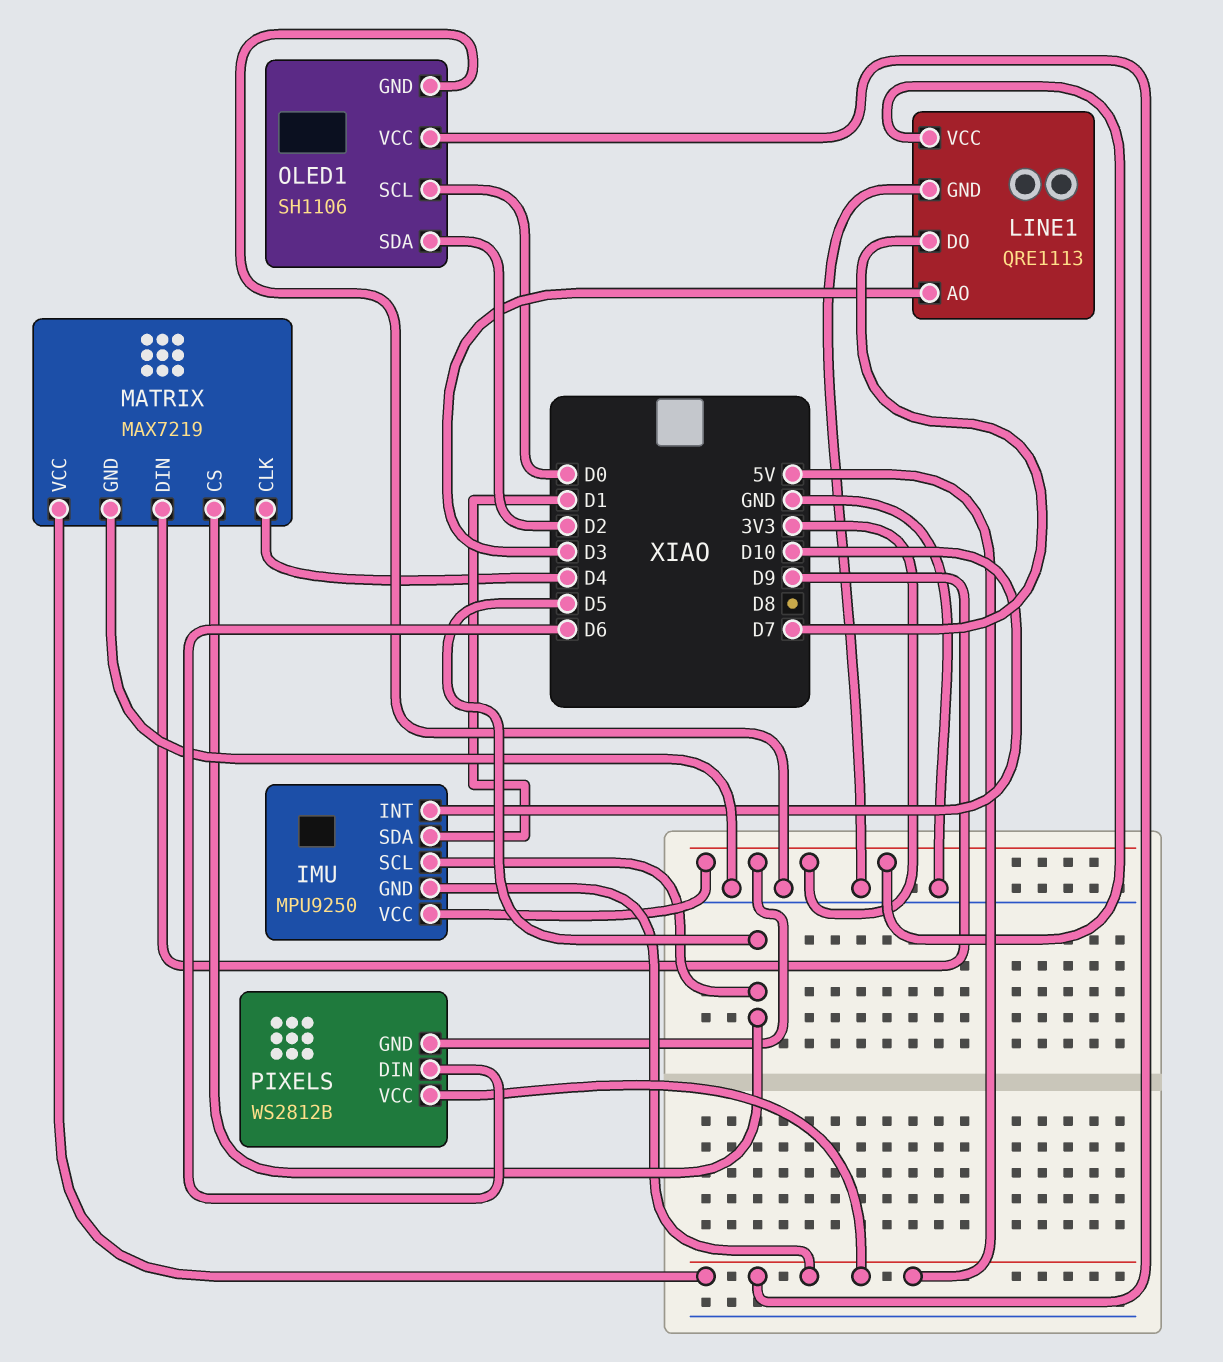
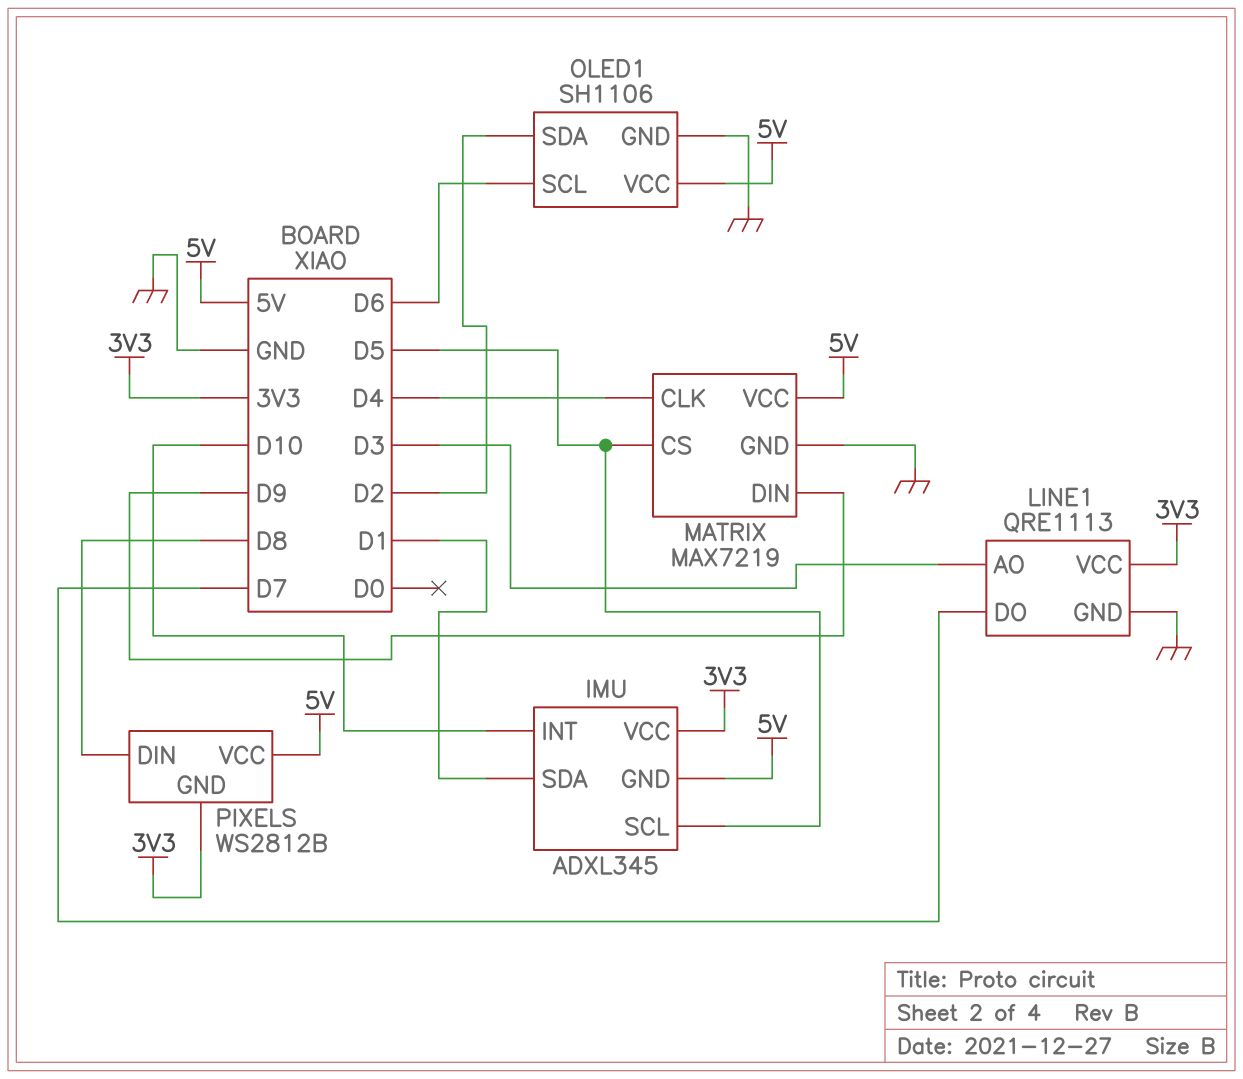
IMU: MPU9250 -> ADXL345
OLED1 pin SCL: D0 -> D6
PIXELS pin DIN: D6 -> D8

